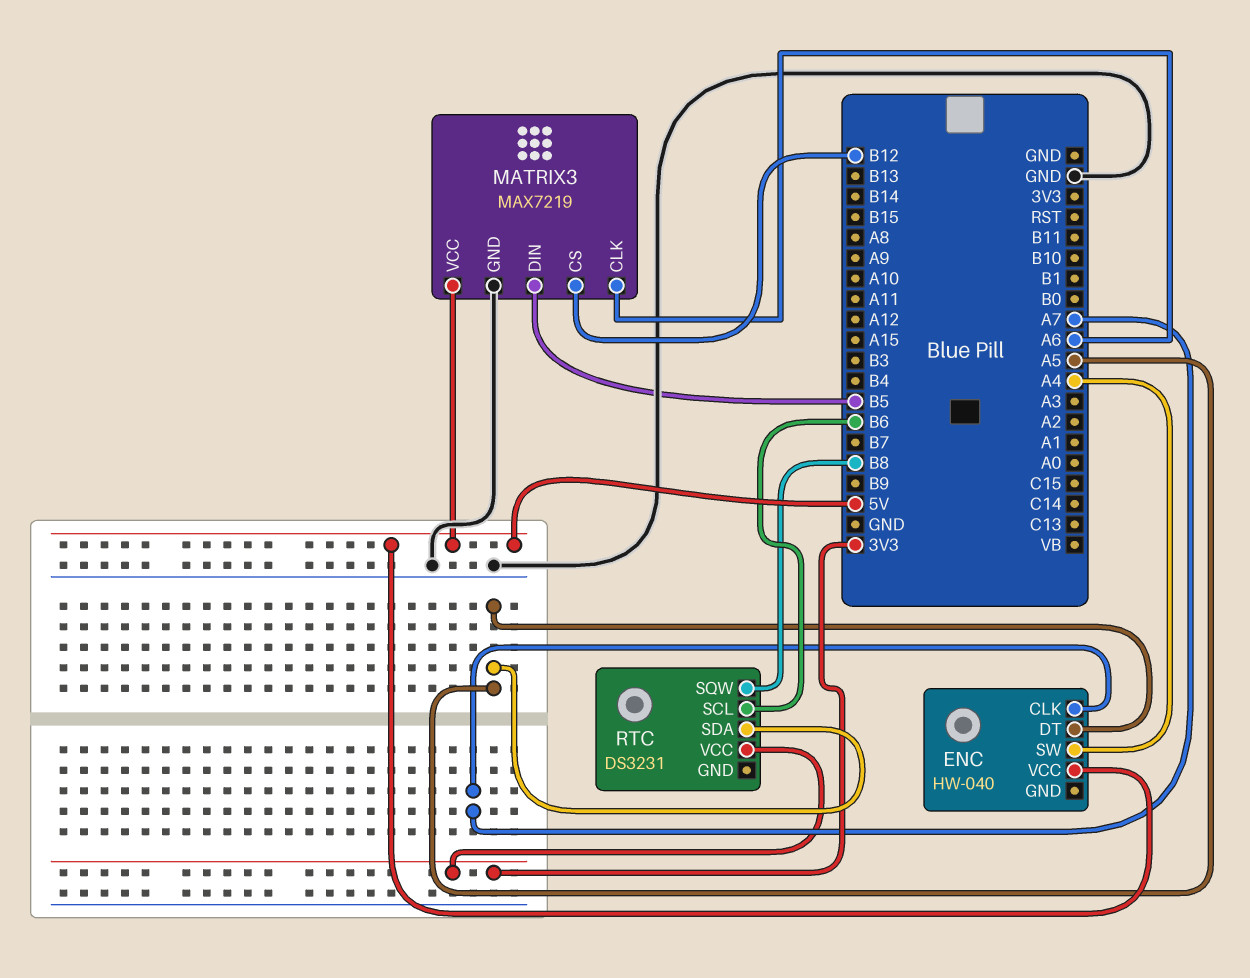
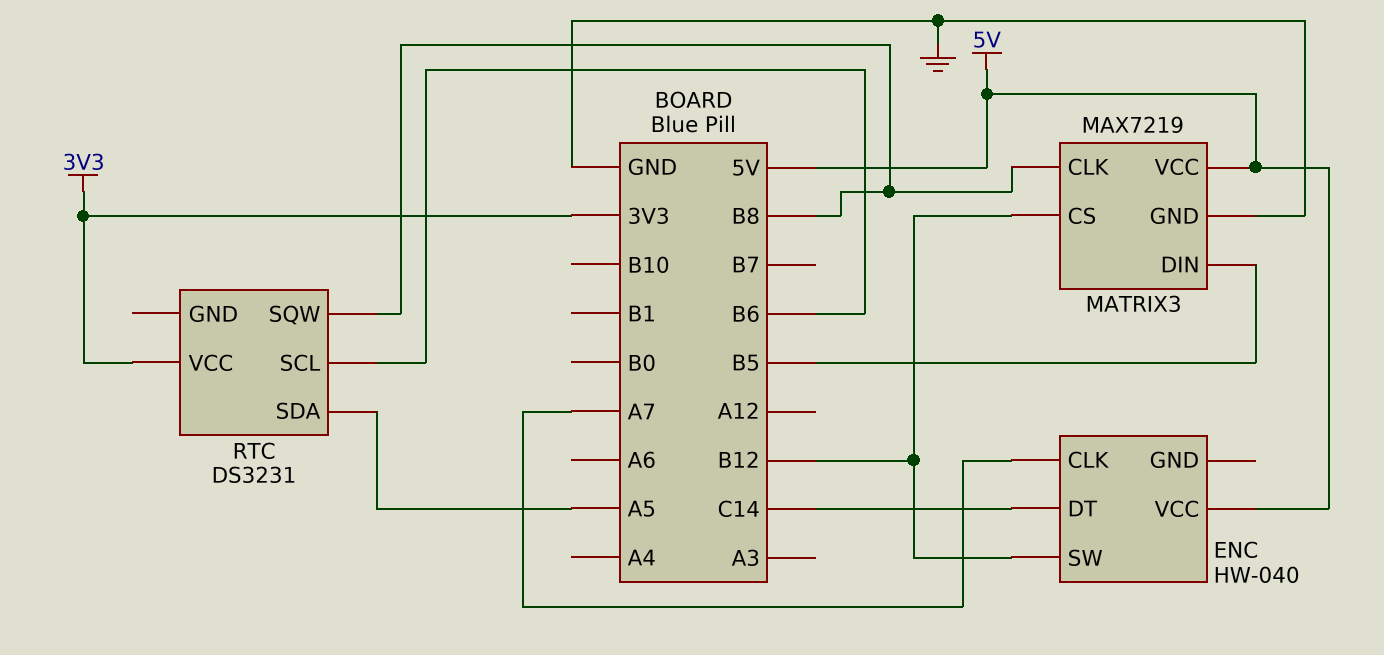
ENC pin DT: A5 -> C14
ENC pin SW: A4 -> B12
MATRIX3 pin CLK: A6 -> B8

